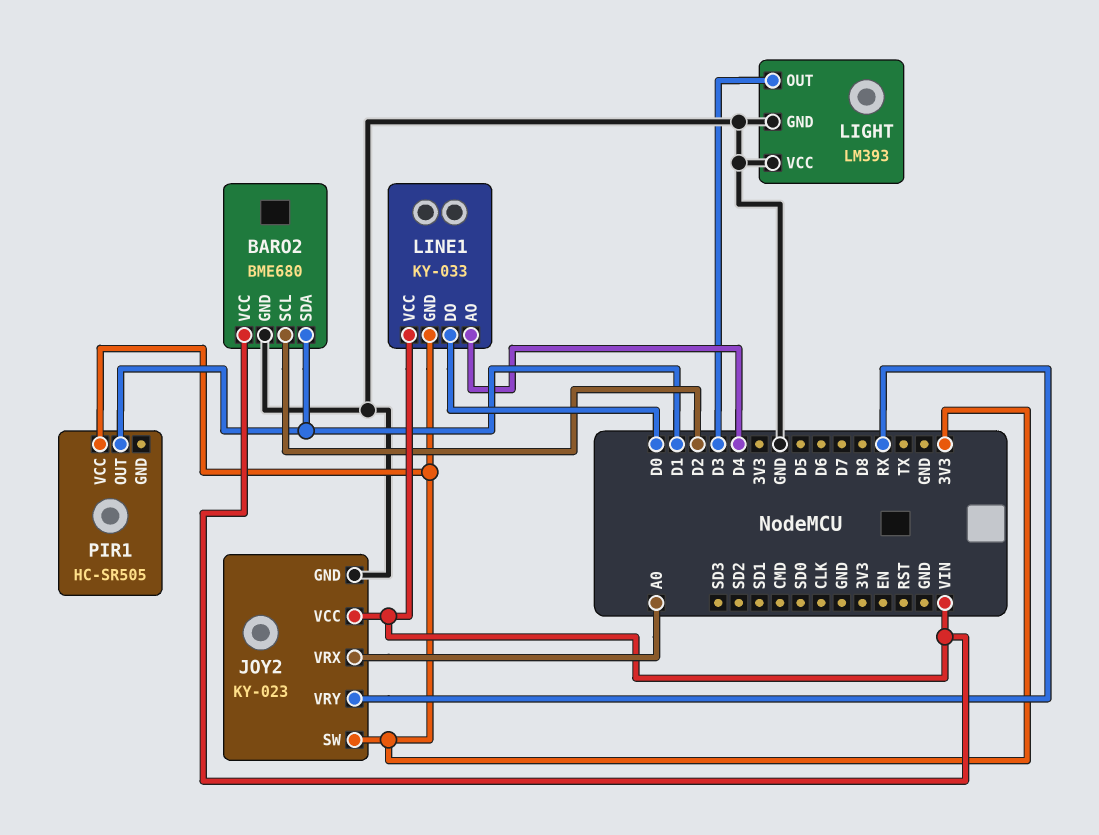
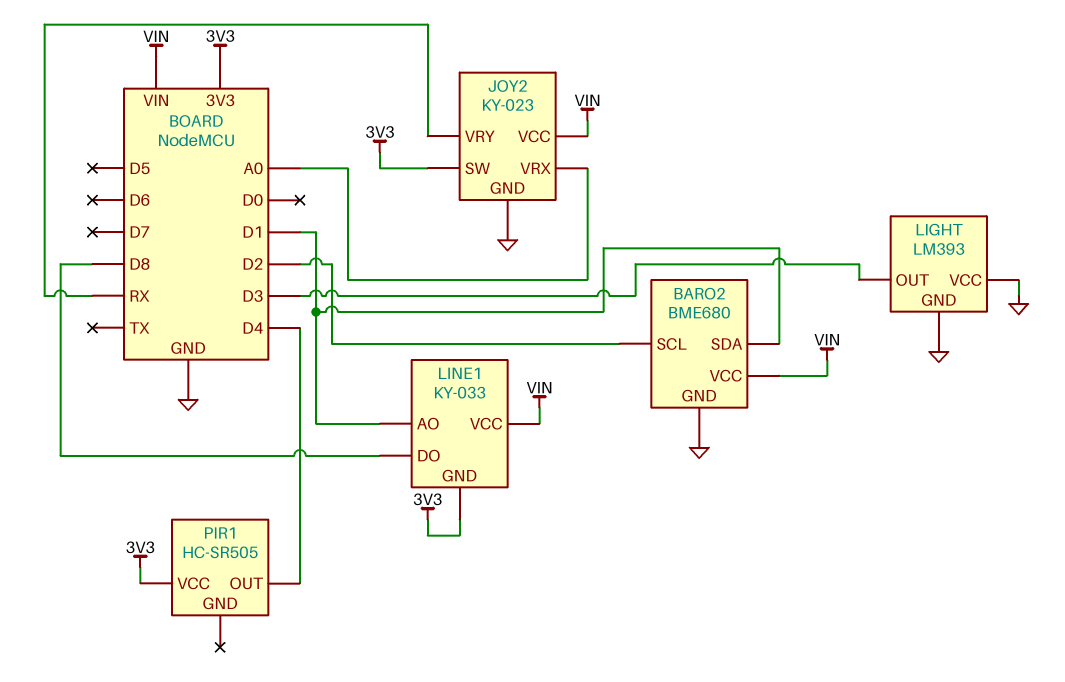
LINE1 pin AO: D4 -> D1
LINE1 pin DO: D0 -> D8
PIR1 pin OUT: D1 -> D4

